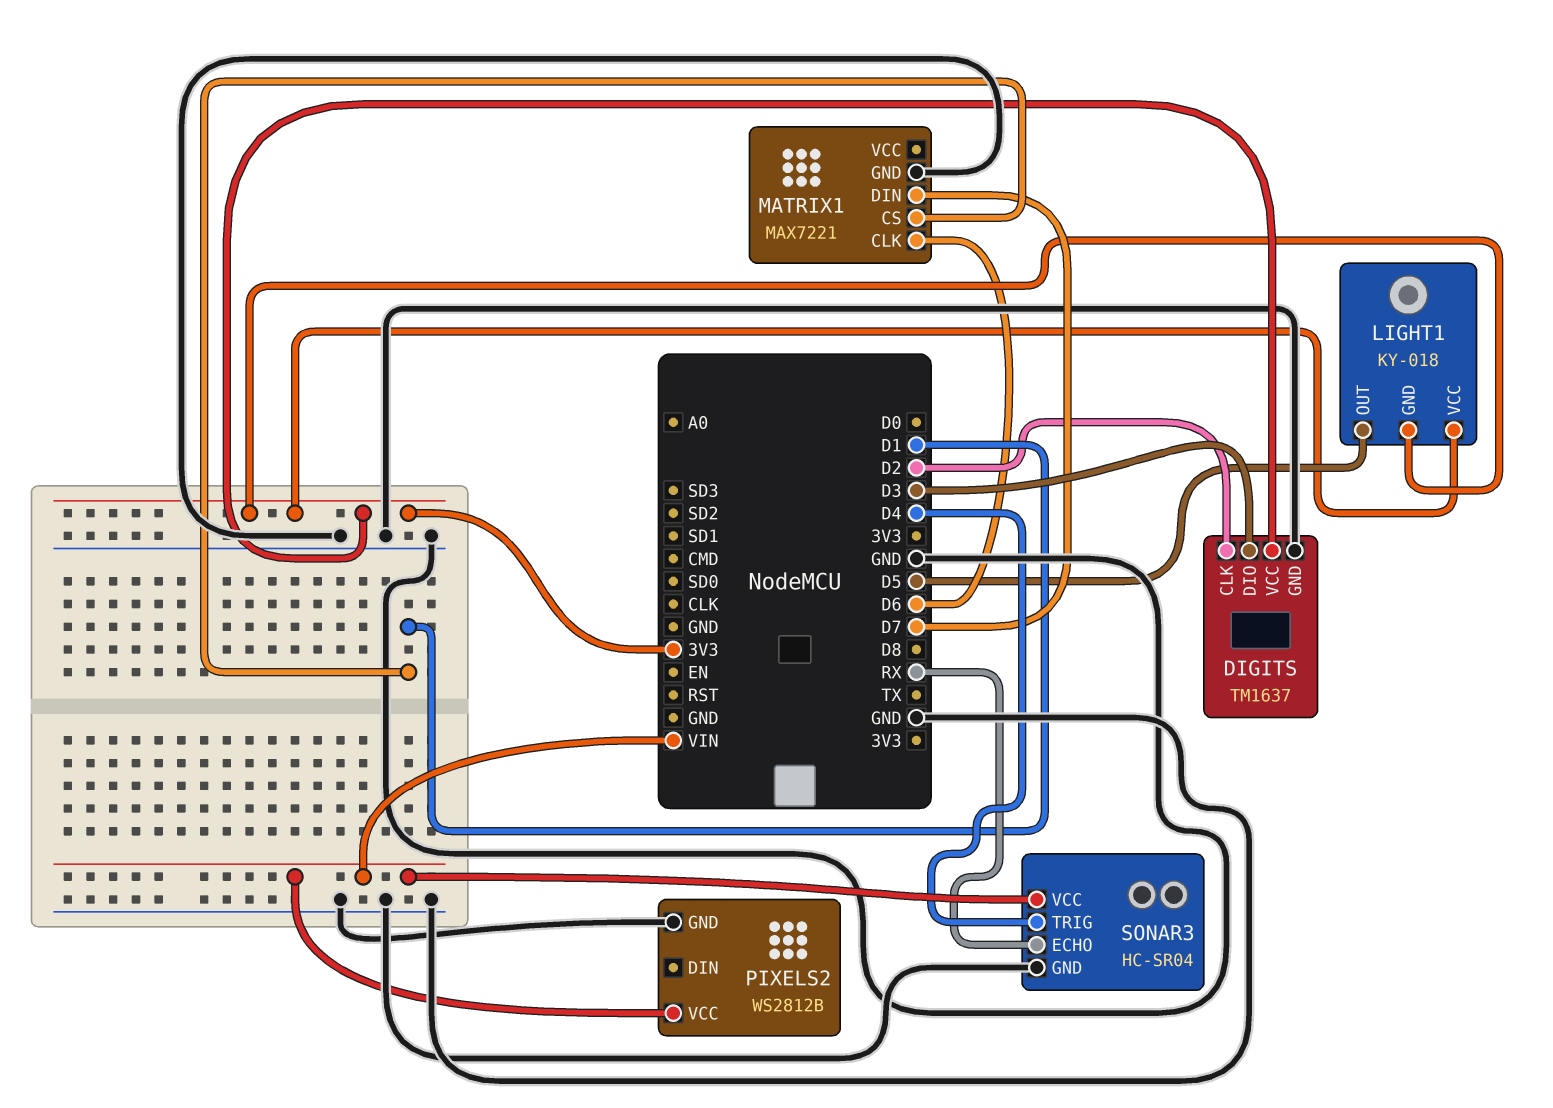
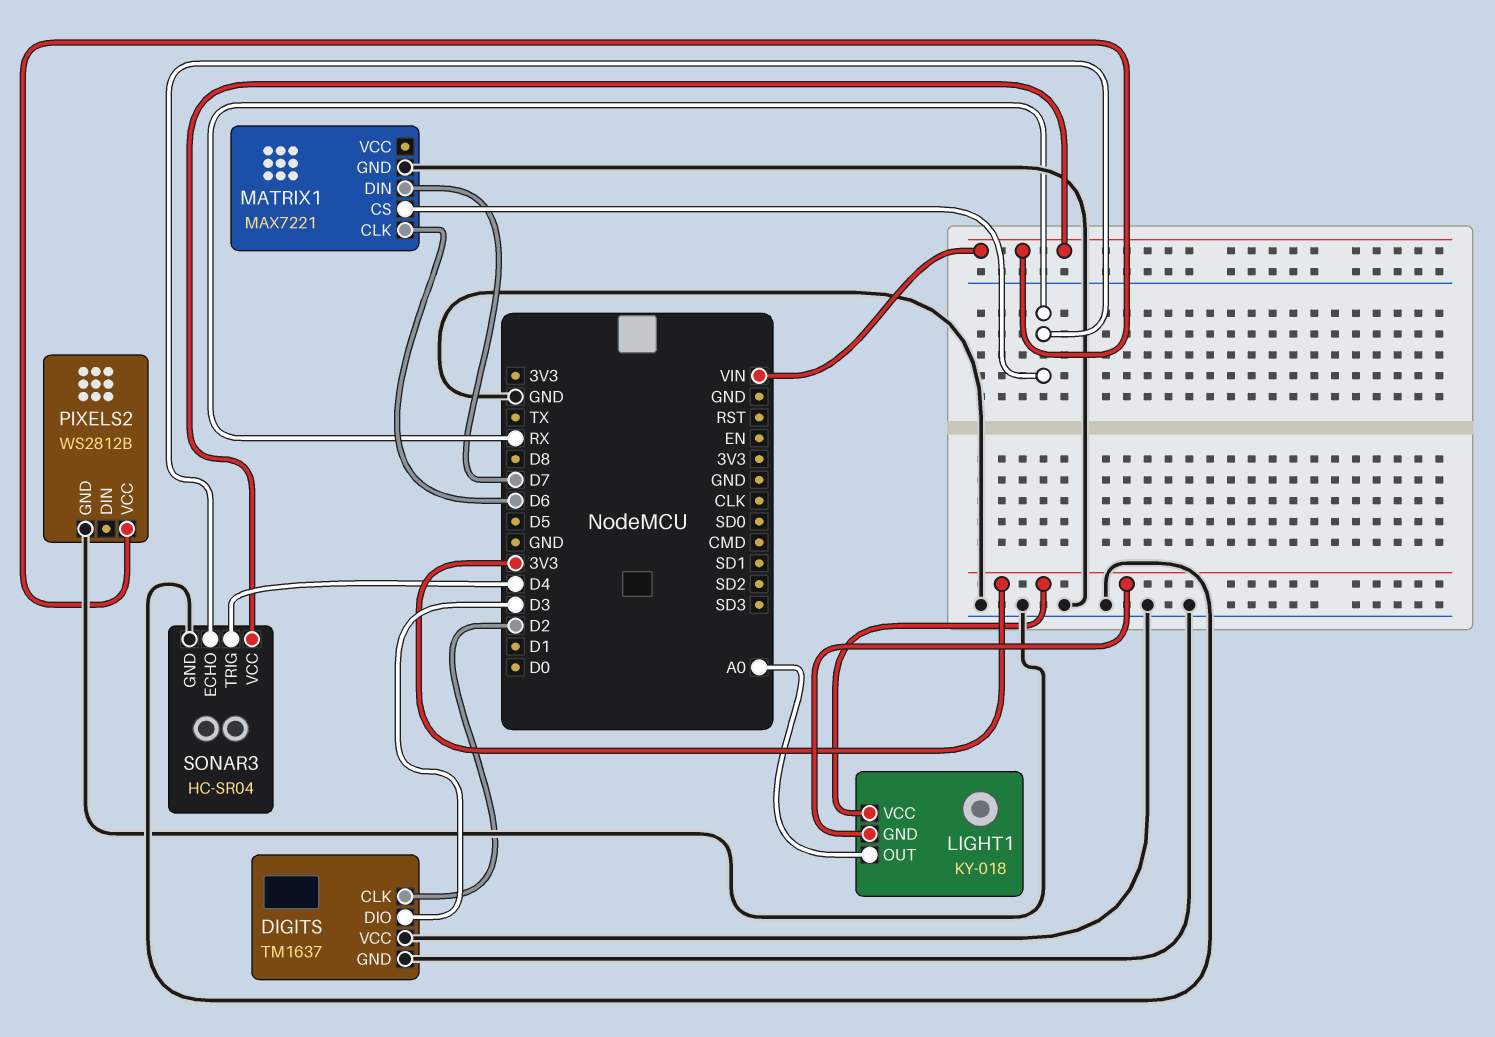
DIGITS pin VCC: 3V3 -> GND
LIGHT1 pin OUT: D5 -> A0
MATRIX1 pin CS: D1 -> RX

